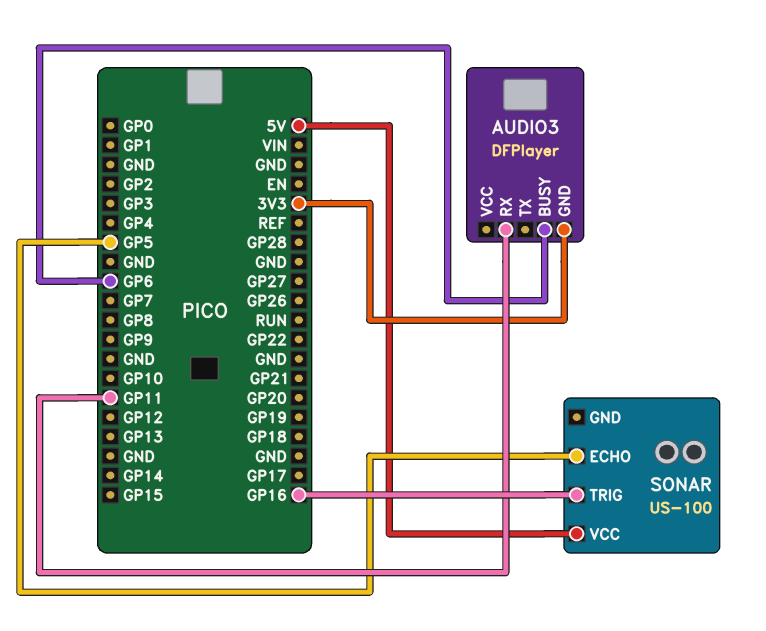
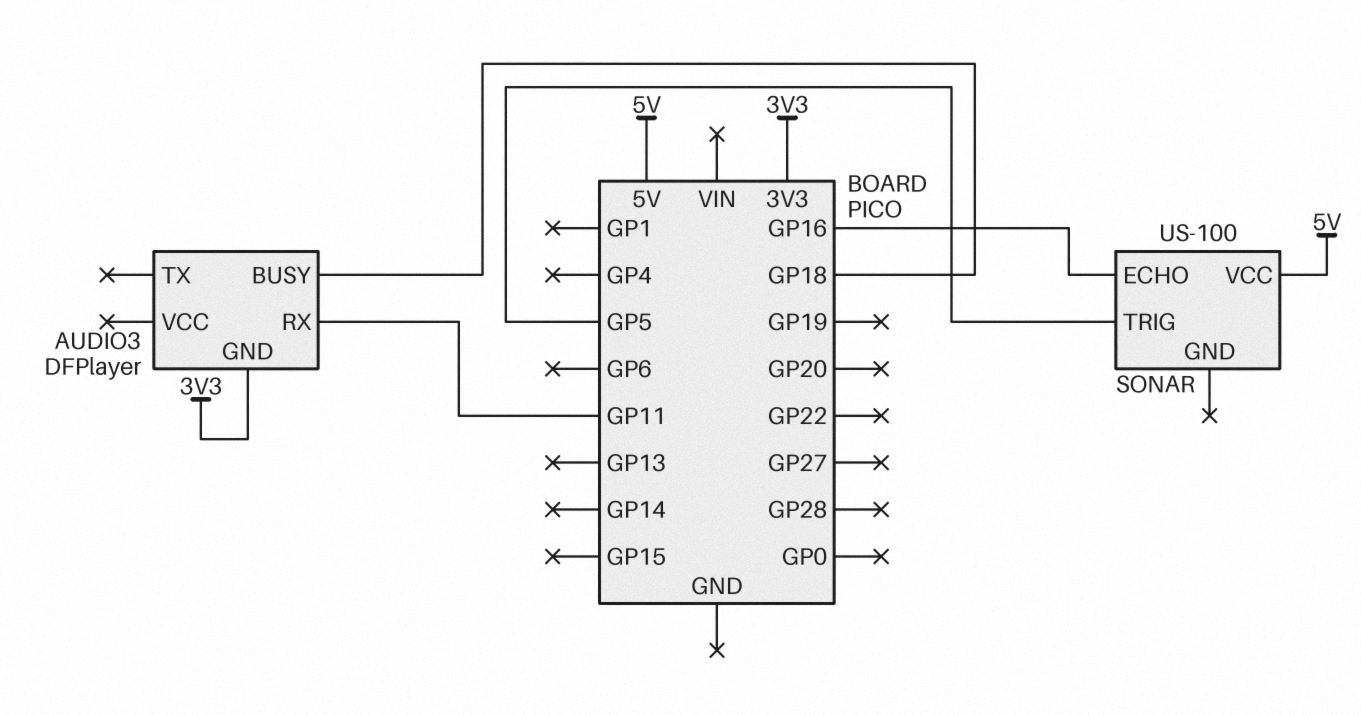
AUDIO3 pin BUSY: GP6 -> GP18
SONAR pin ECHO: GP5 -> GP16
SONAR pin TRIG: GP16 -> GP5

